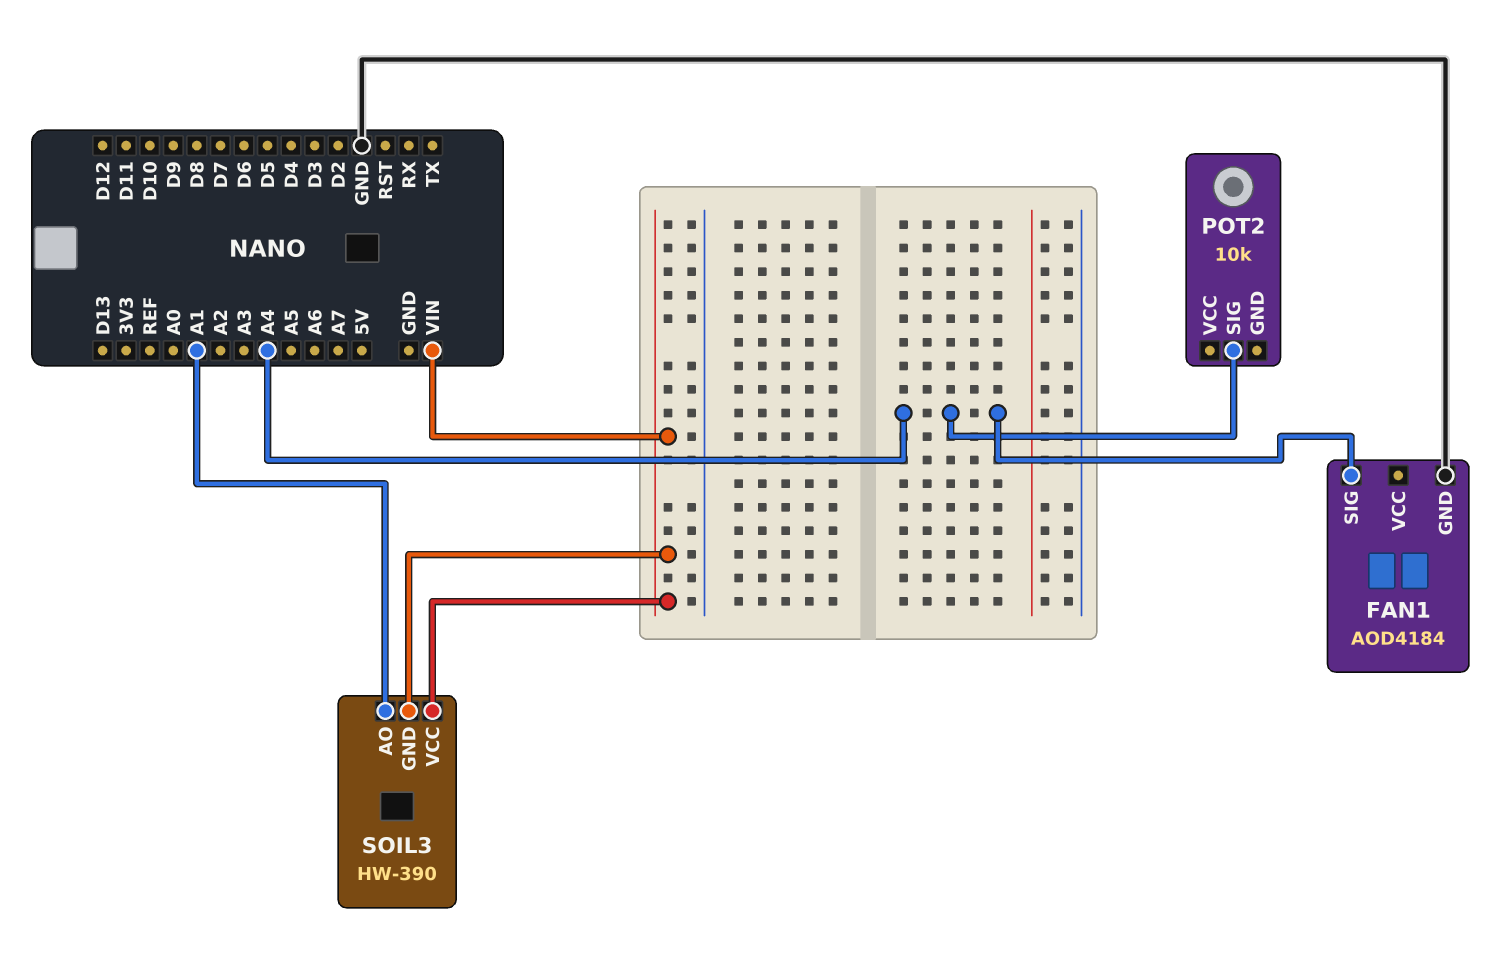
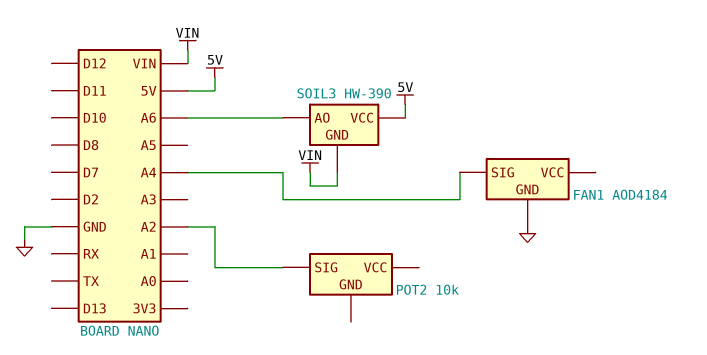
POT2 pin SIG: A4 -> A2
SOIL3 pin AO: A1 -> A6
SOIL3 pin VCC: VIN -> 5V

